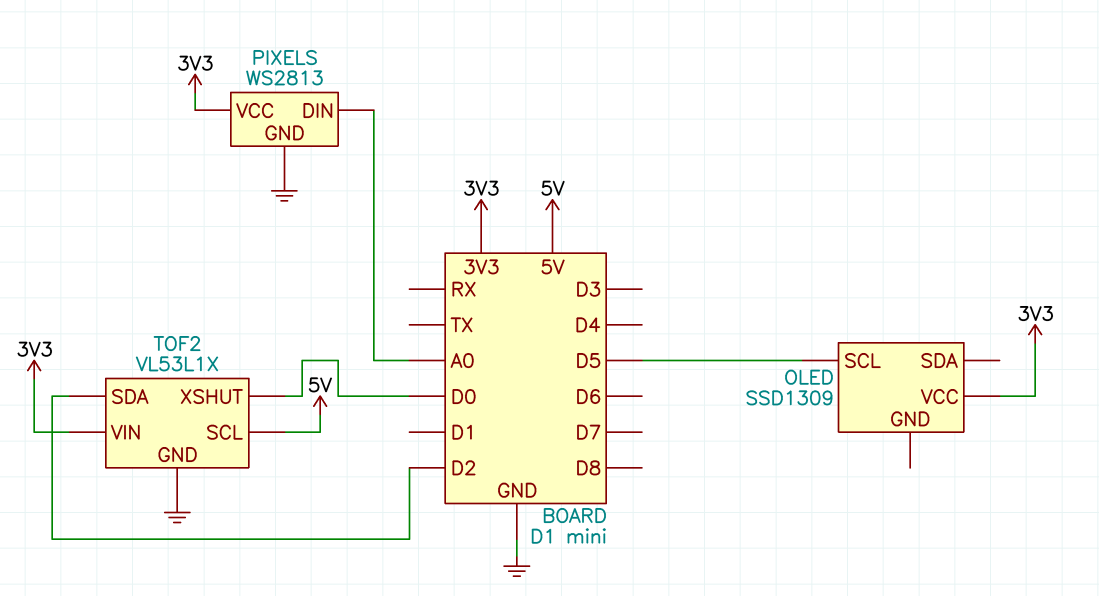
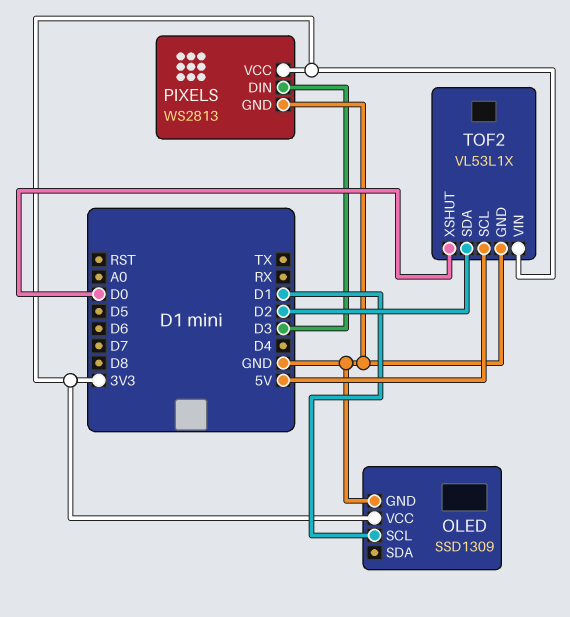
OLED pin GND: none -> GND
OLED pin SCL: D5 -> D1
PIXELS pin DIN: A0 -> D3

